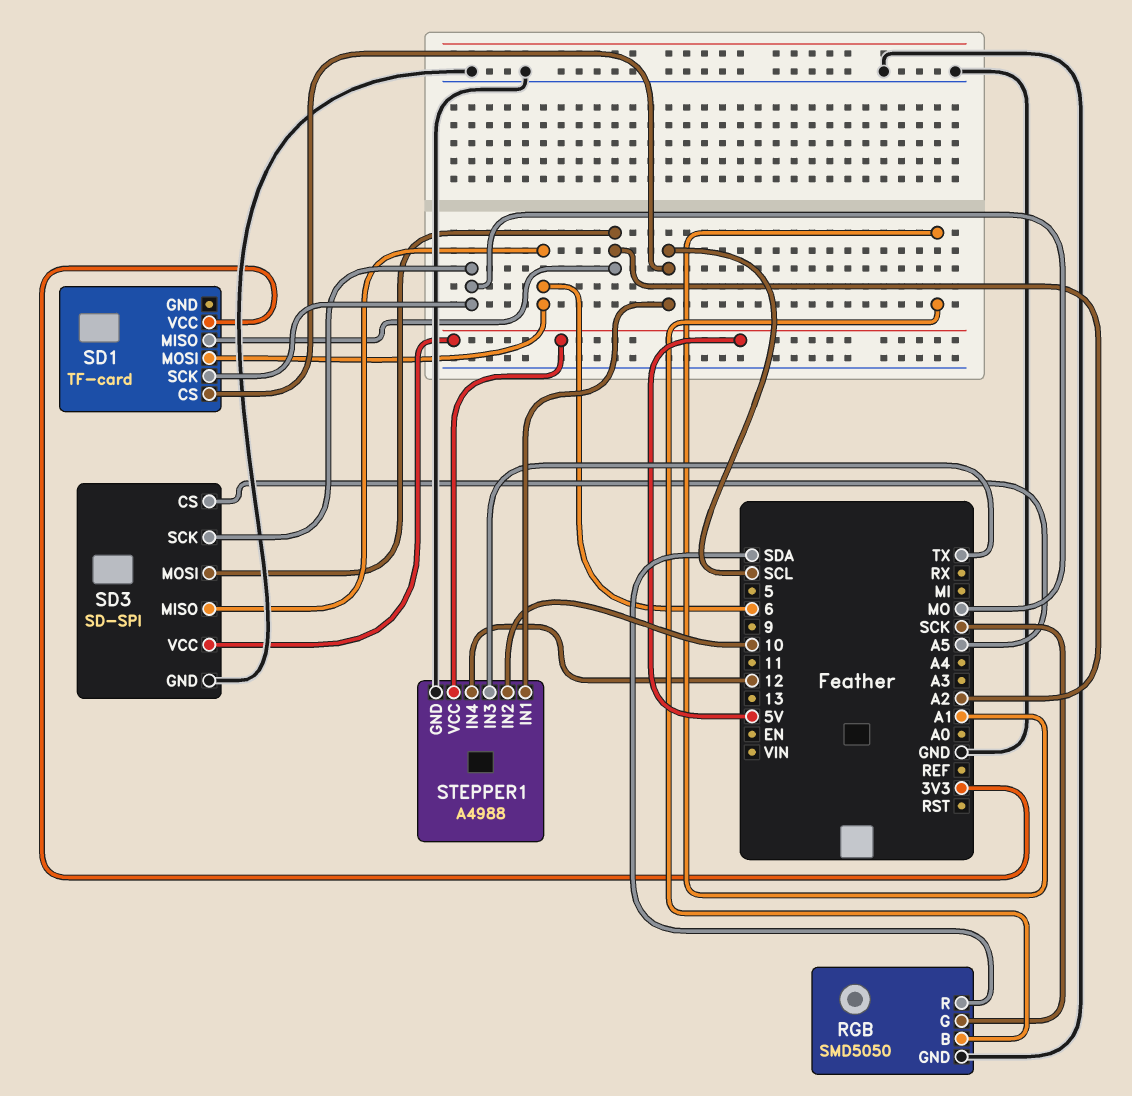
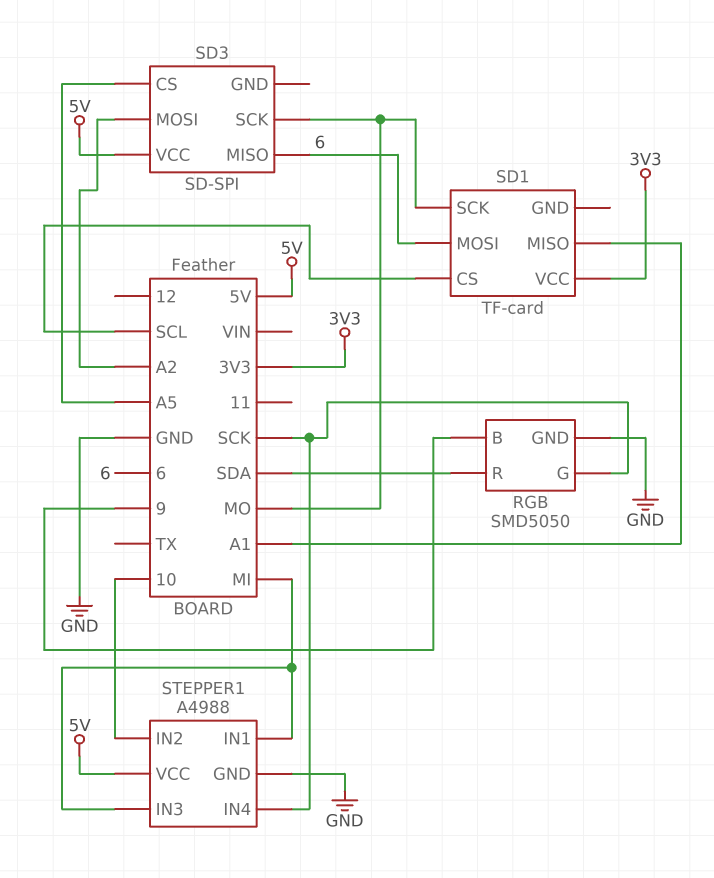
RGB pin B: A1 -> 9
SD1 pin MISO: A2 -> A1
SD3 pin GND: GND -> none
STEPPER1 pin IN1: SCL -> MI
STEPPER1 pin IN3: TX -> MI
STEPPER1 pin IN4: 12 -> SCK

